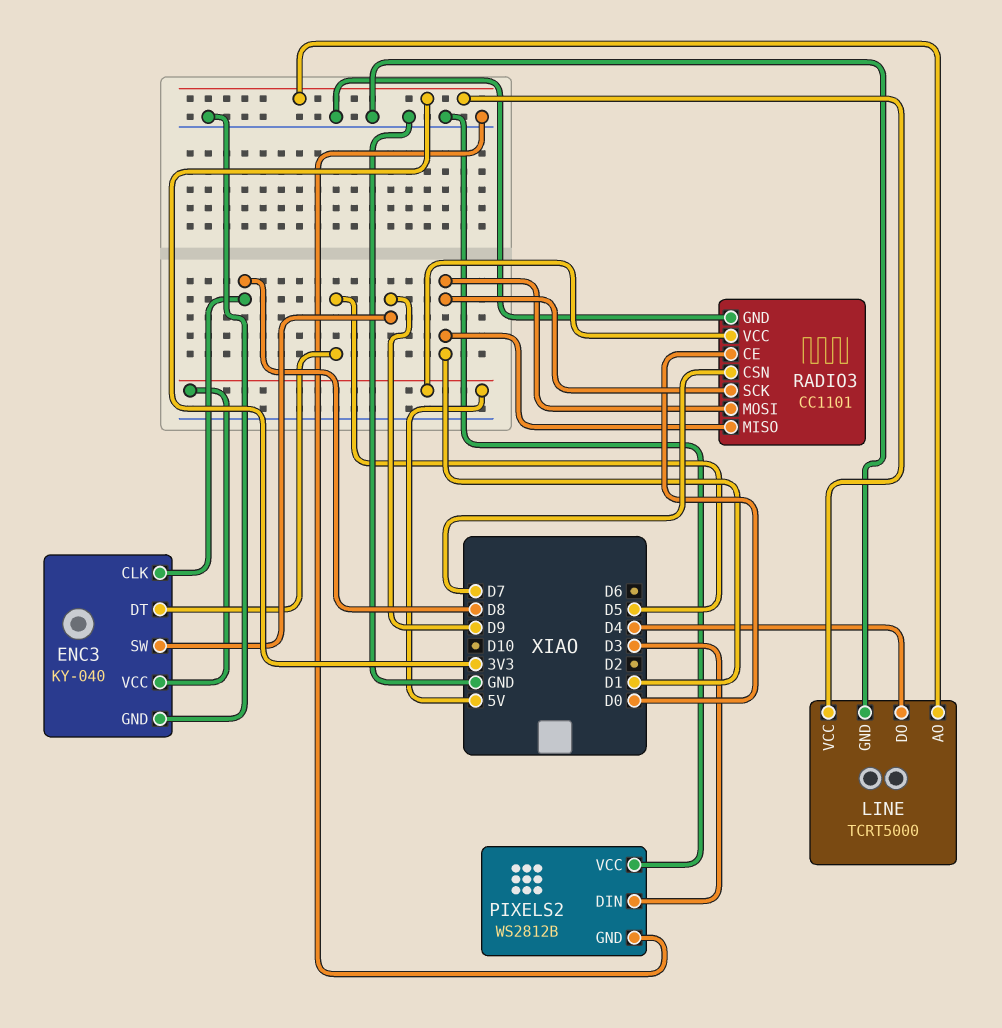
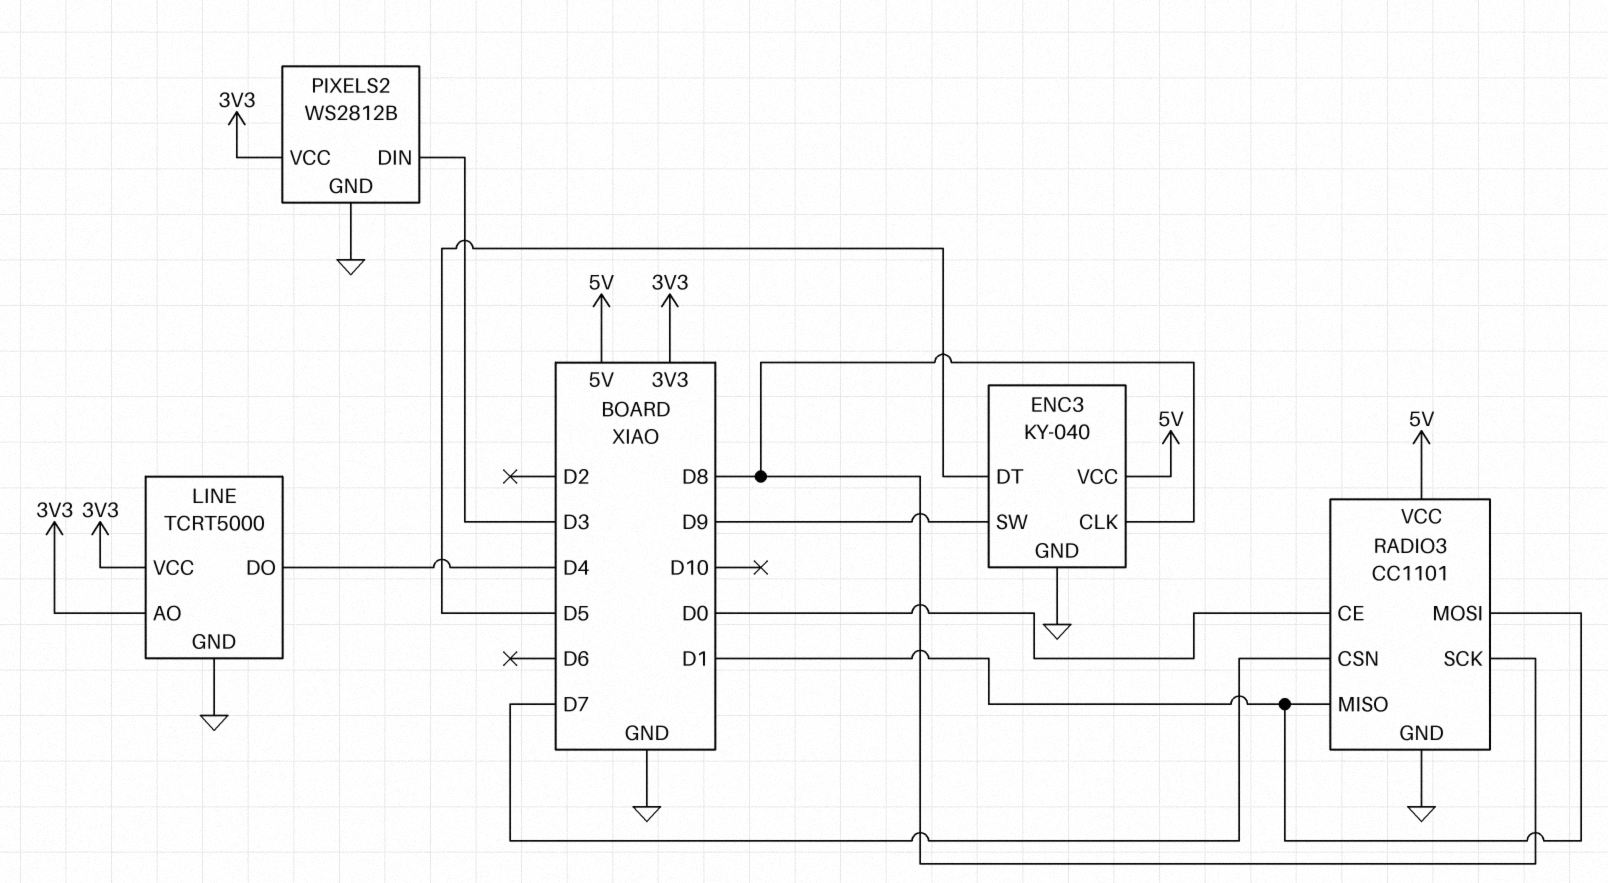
PIXELS2 pin VCC: GND -> 3V3
RADIO3 pin SCK: D1 -> D8

